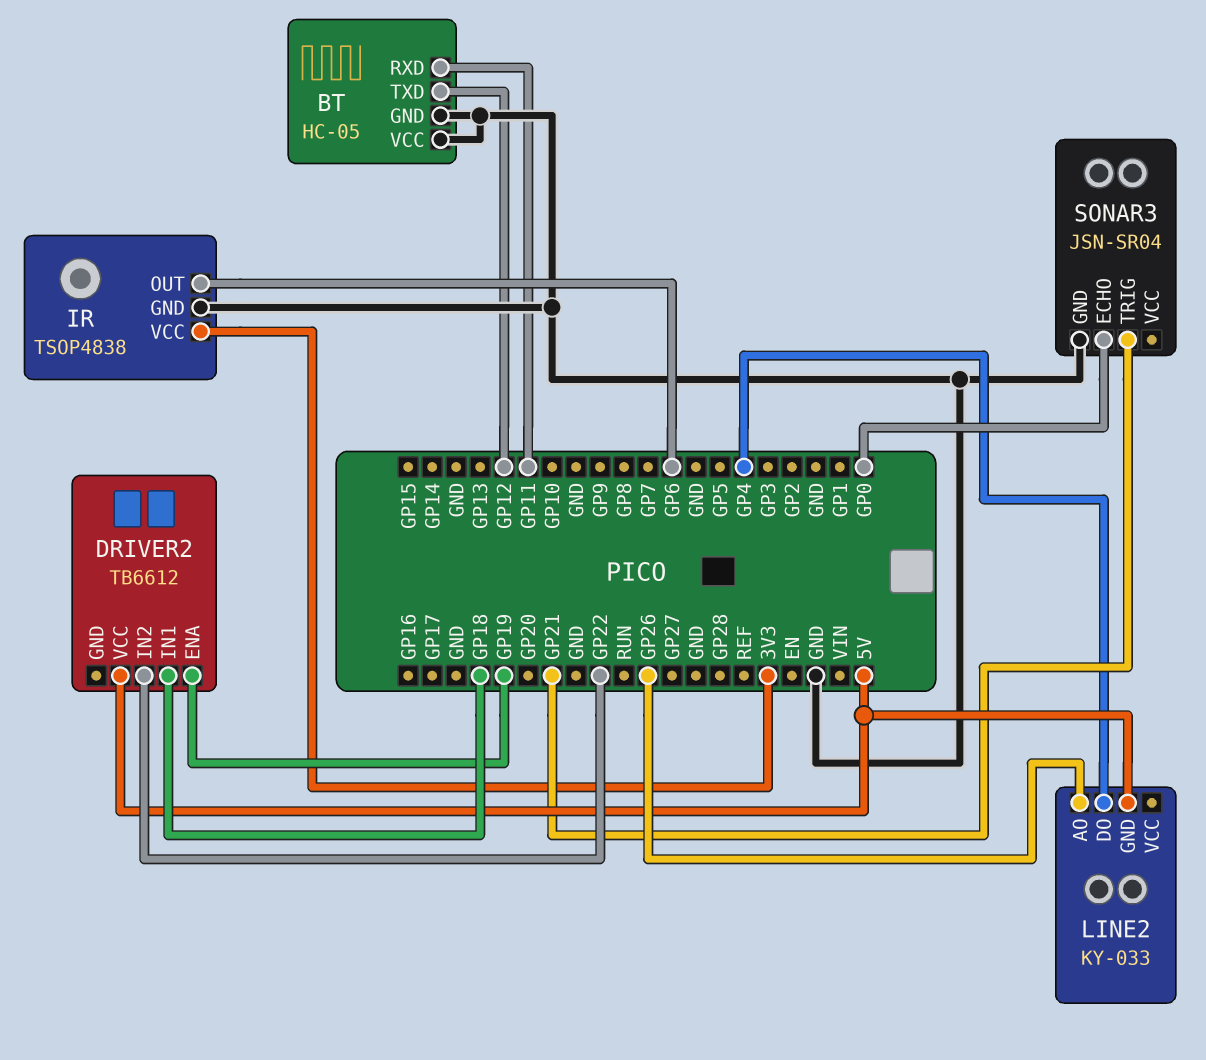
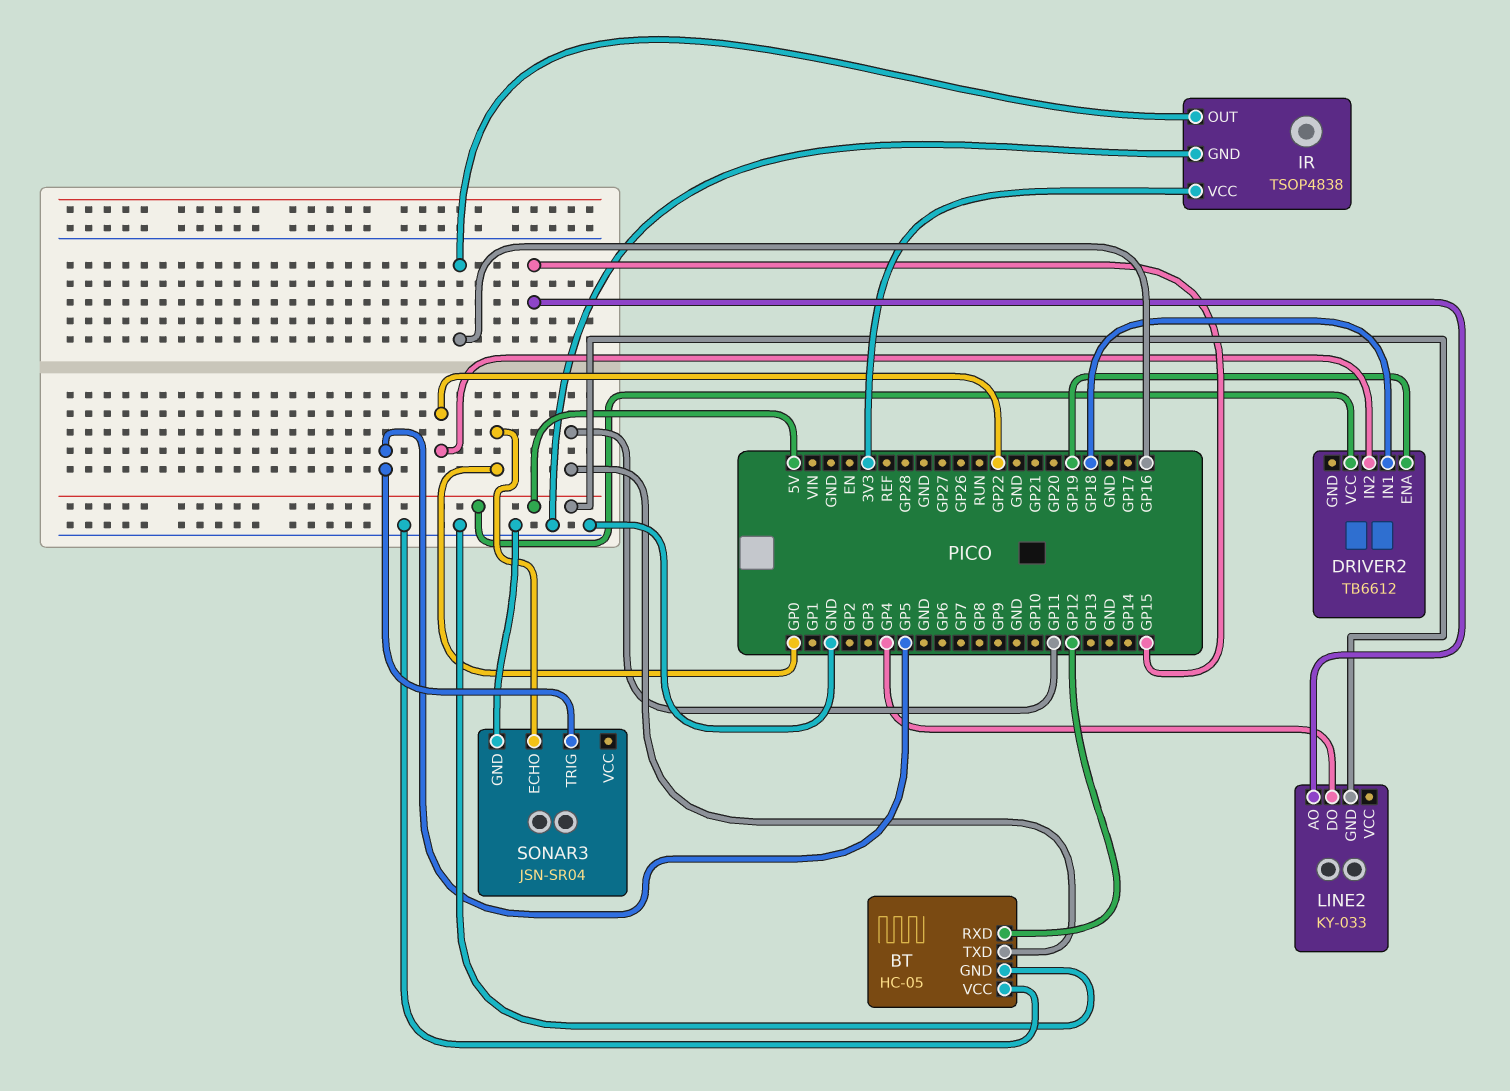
BT pin RXD: GP11 -> GP12
BT pin TXD: GP12 -> GP11
IR pin OUT: GP6 -> GP16
LINE2 pin AO: GP26 -> GP15
SONAR3 pin TRIG: GP21 -> GP5

